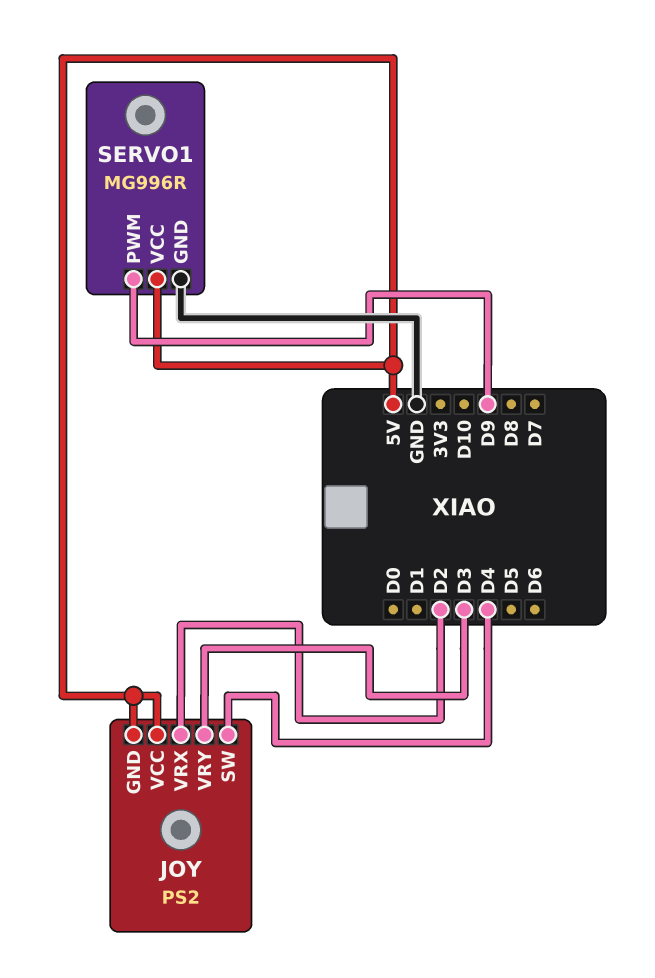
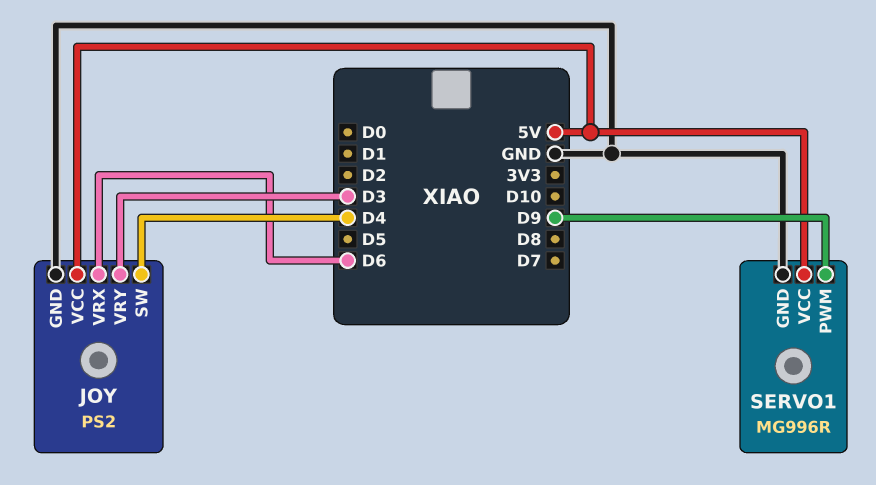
JOY pin GND: 5V -> GND
JOY pin VRX: D2 -> D6

